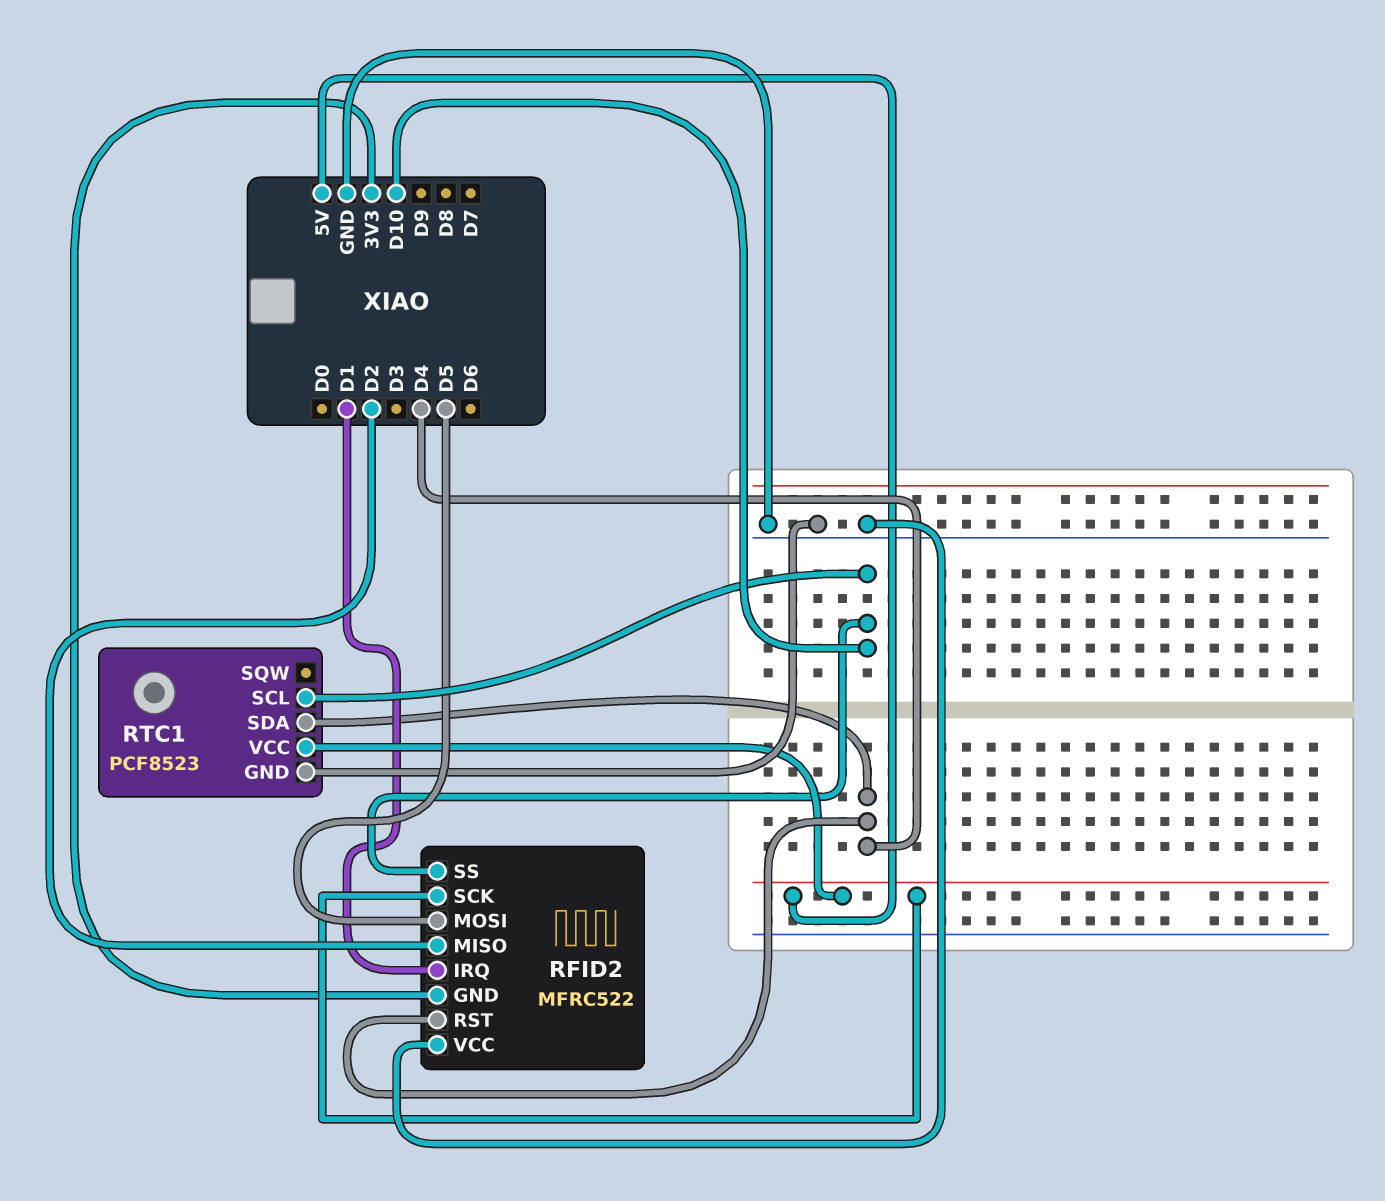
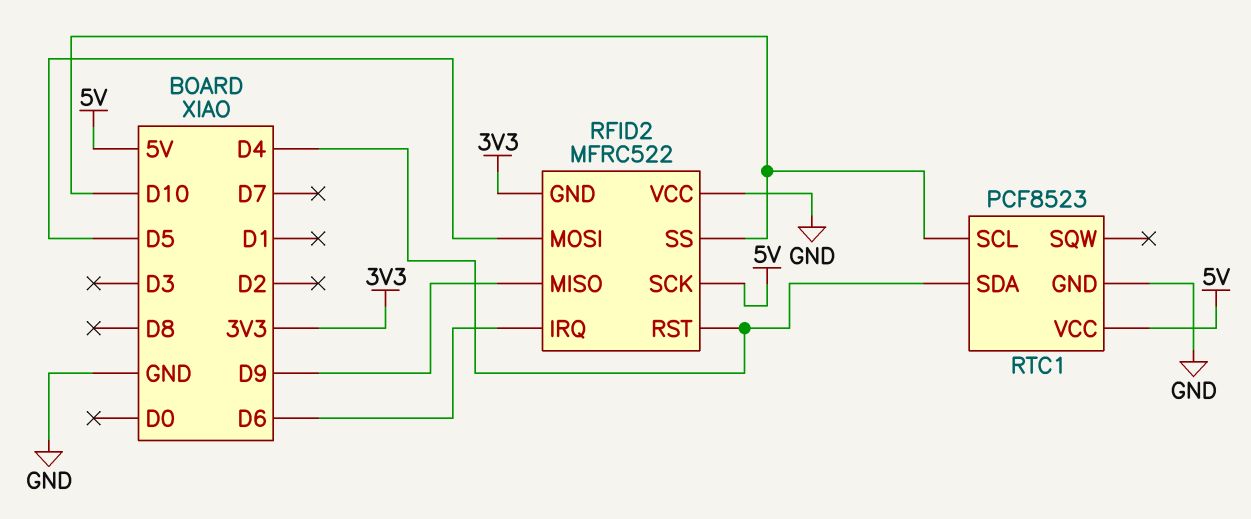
RFID2 pin IRQ: D1 -> D6
RFID2 pin MISO: D2 -> D9

